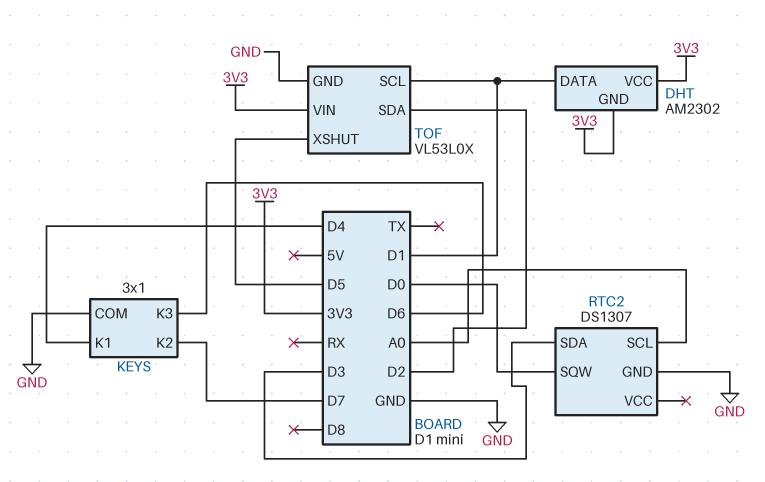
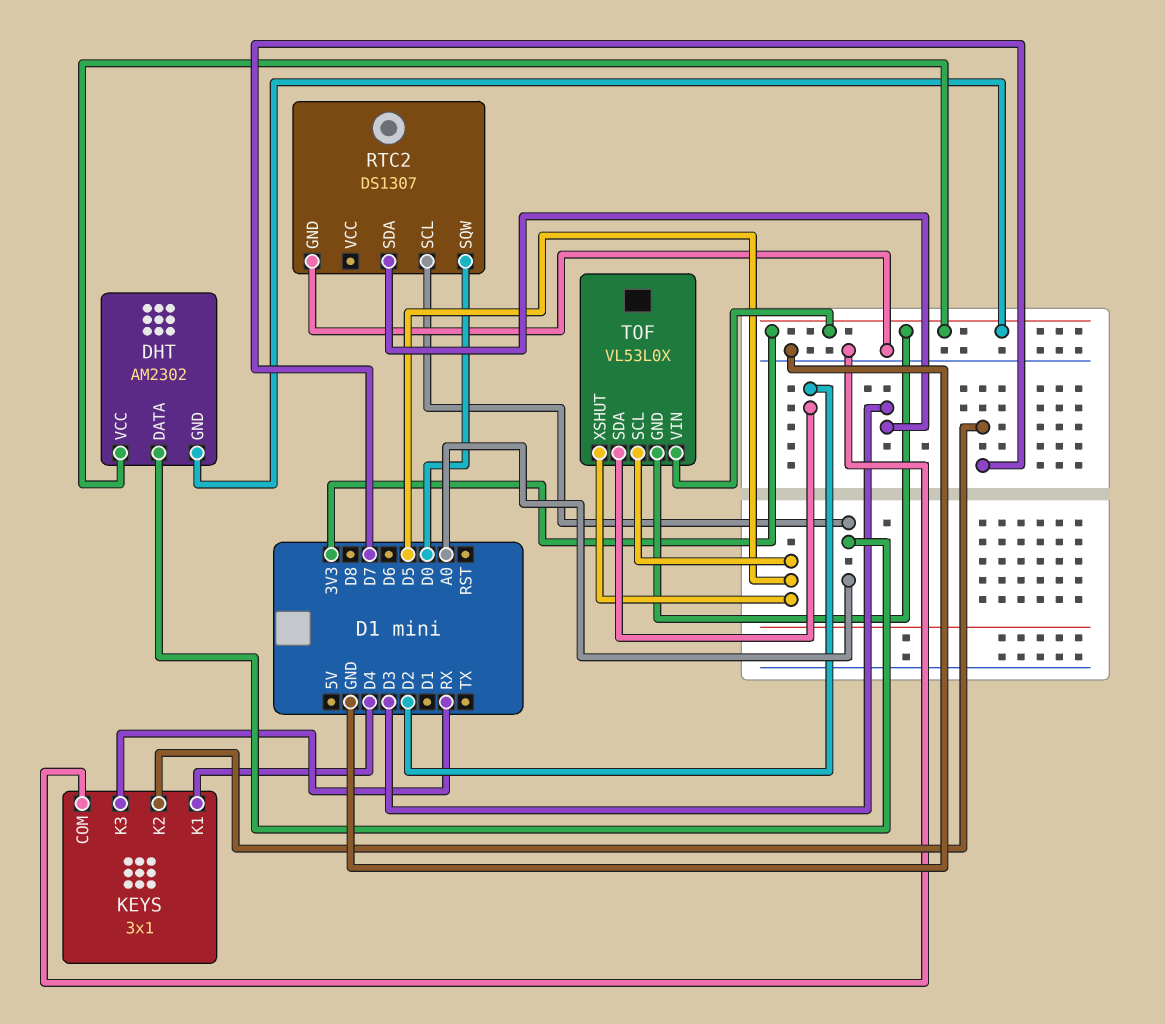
DHT pin DATA: D1 -> A0
KEYS pin K3: D6 -> RX
TOF pin GND: GND -> 3V3
TOF pin SCL: D1 -> D5

